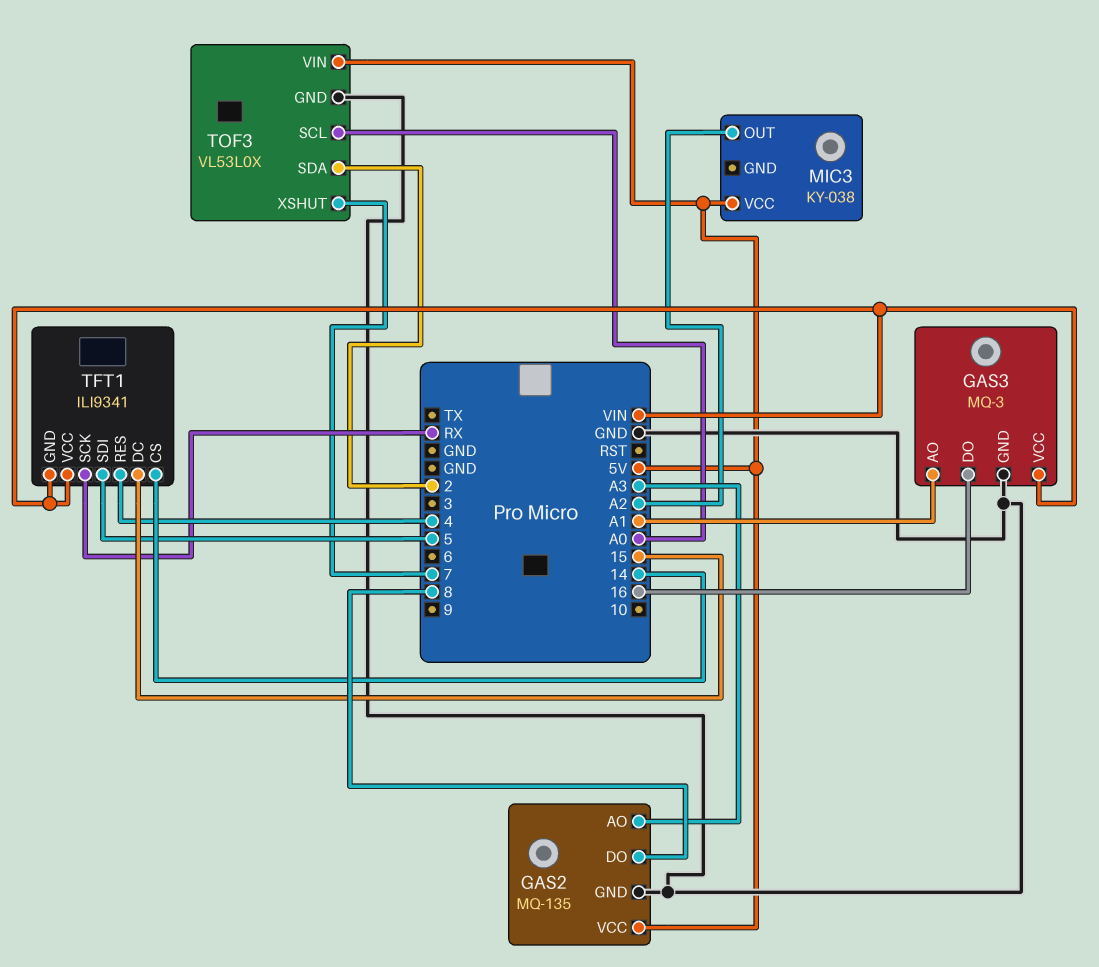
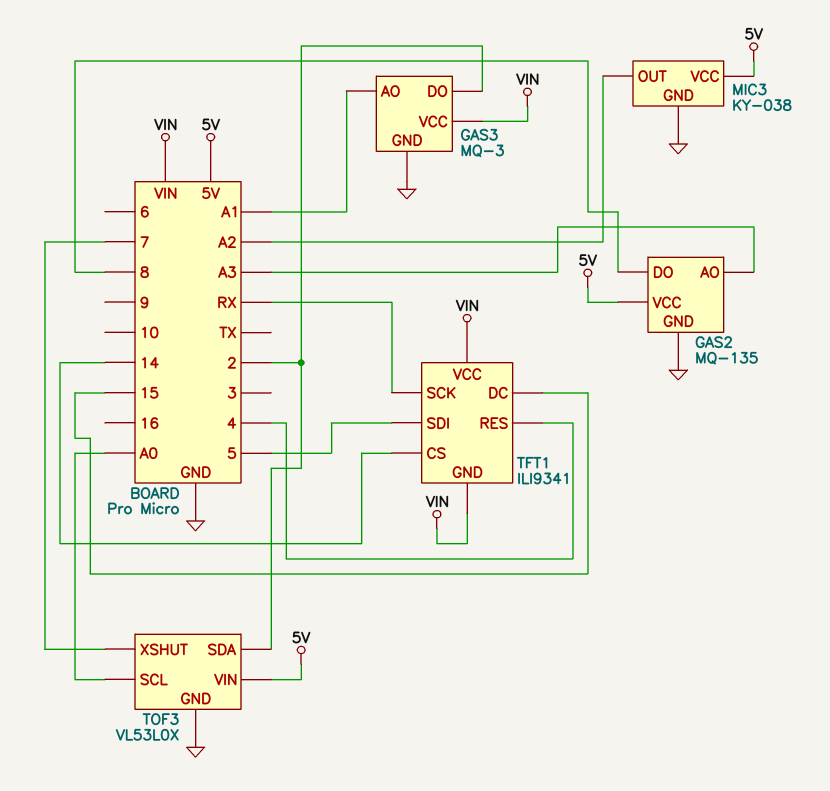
GAS3 pin DO: 16 -> 2
MIC3 pin GND: none -> GND

